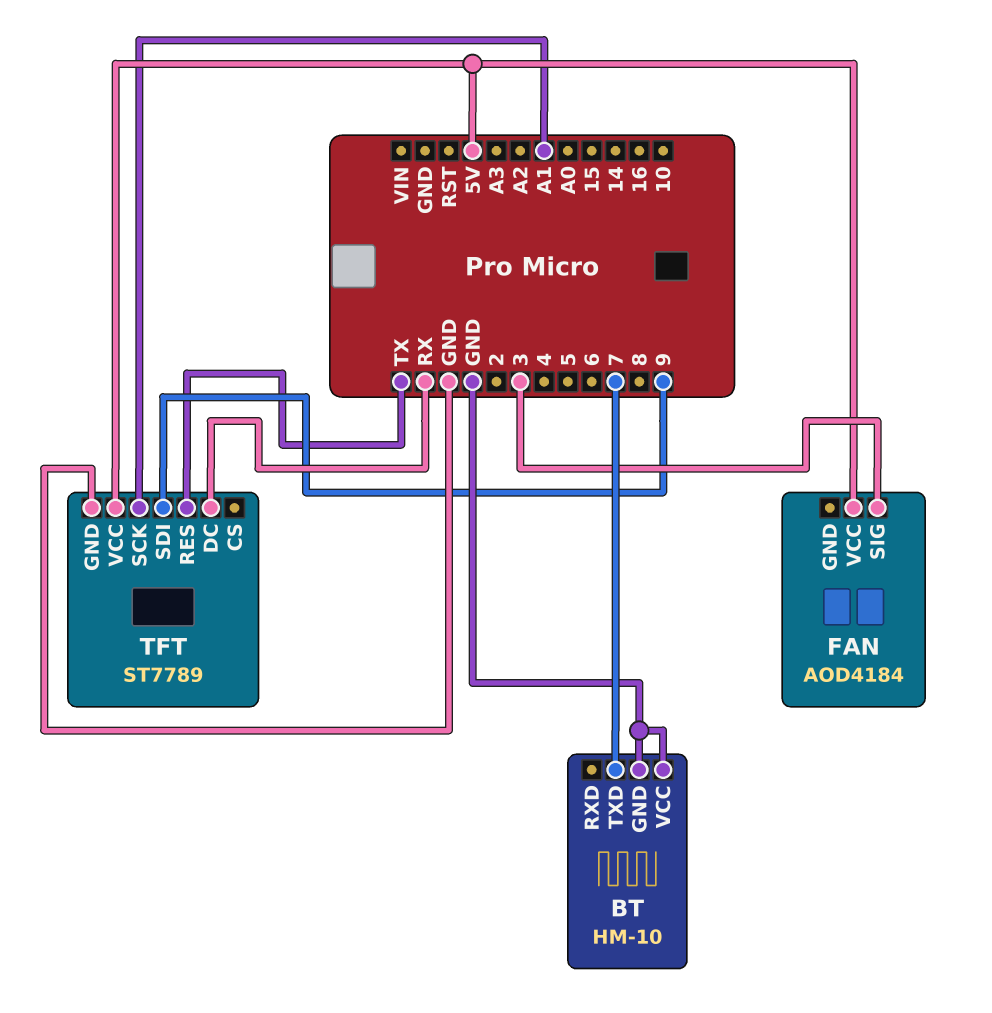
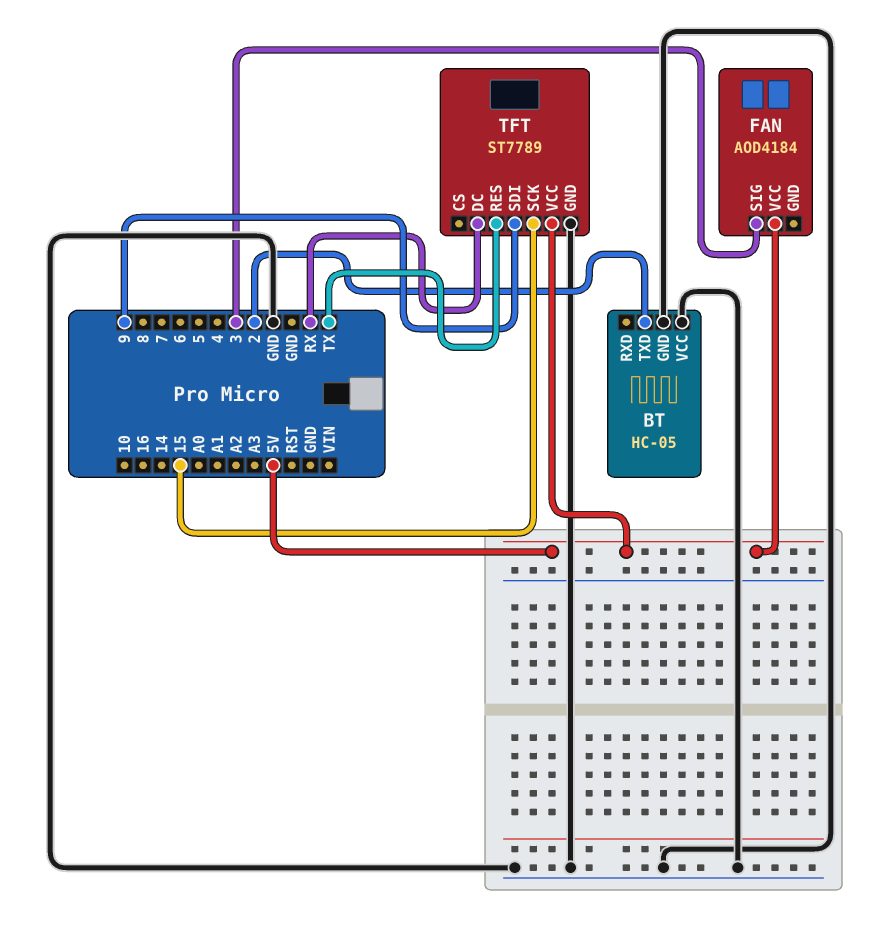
BT: HM-10 -> HC-05
BT pin TXD: 7 -> 2
TFT pin SCK: A1 -> 15

